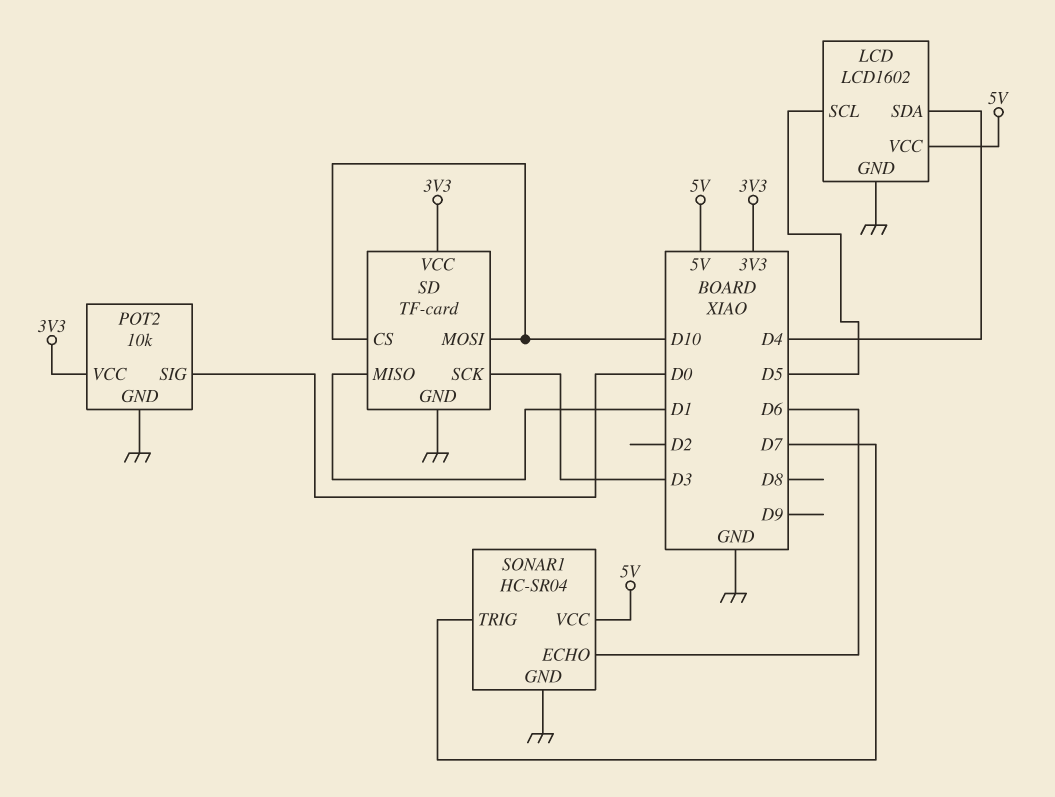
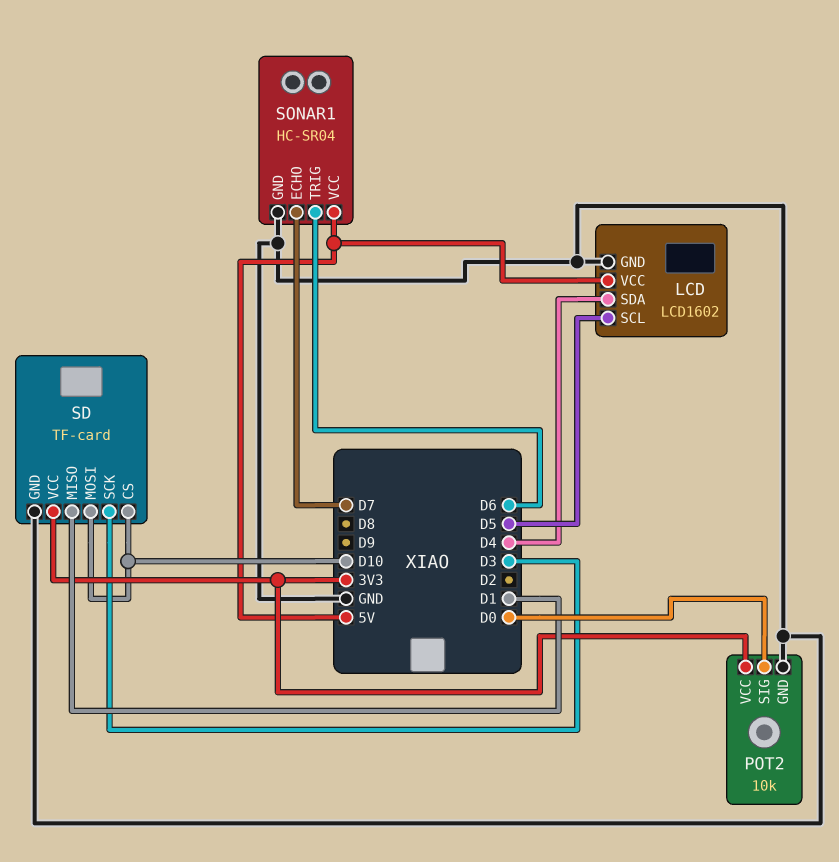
SONAR1 pin ECHO: D6 -> D7
SONAR1 pin TRIG: D7 -> D6

